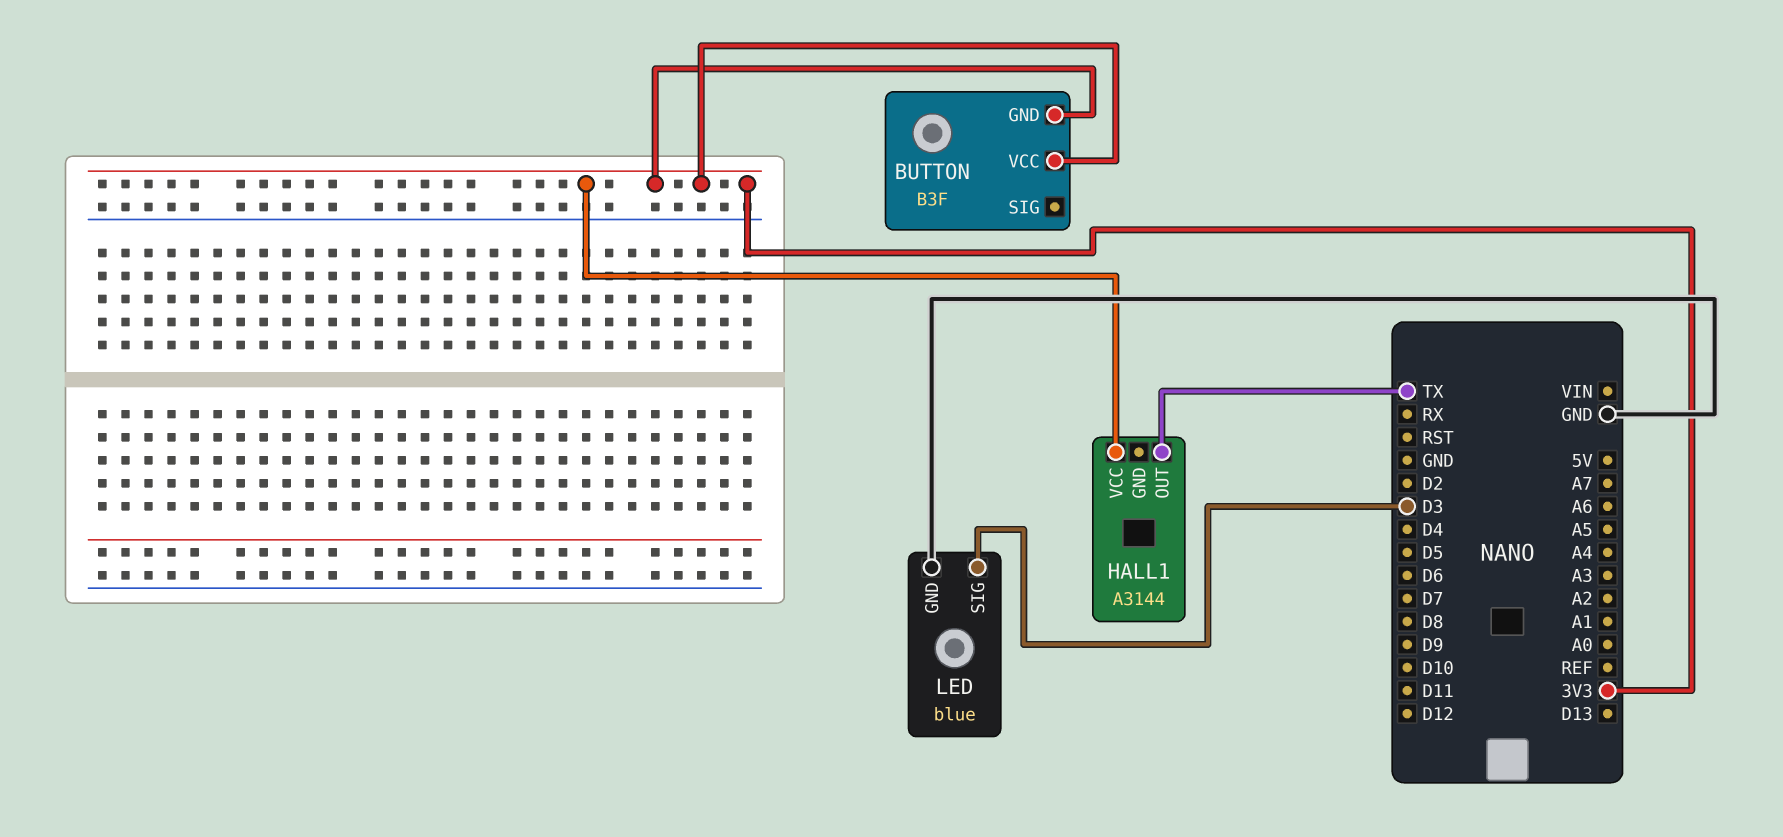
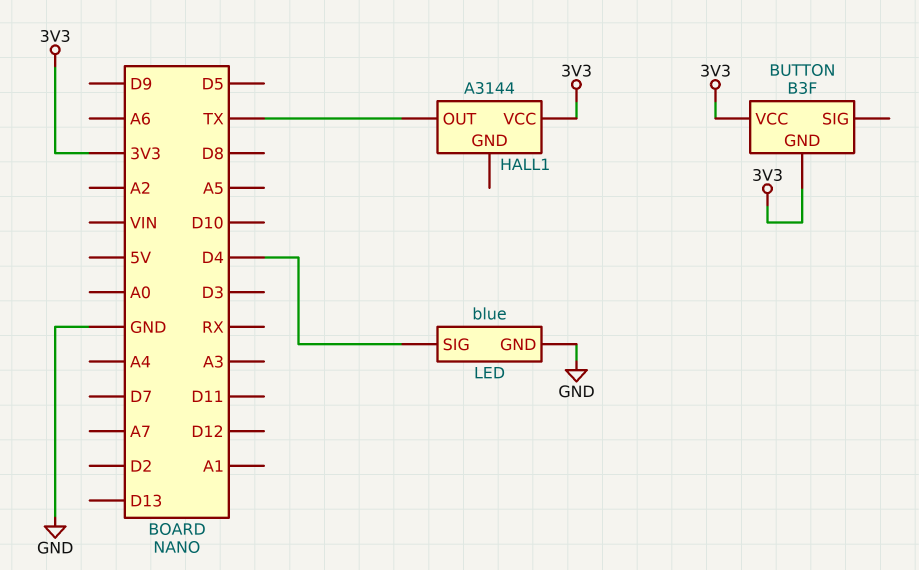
LED pin SIG: D3 -> D4

